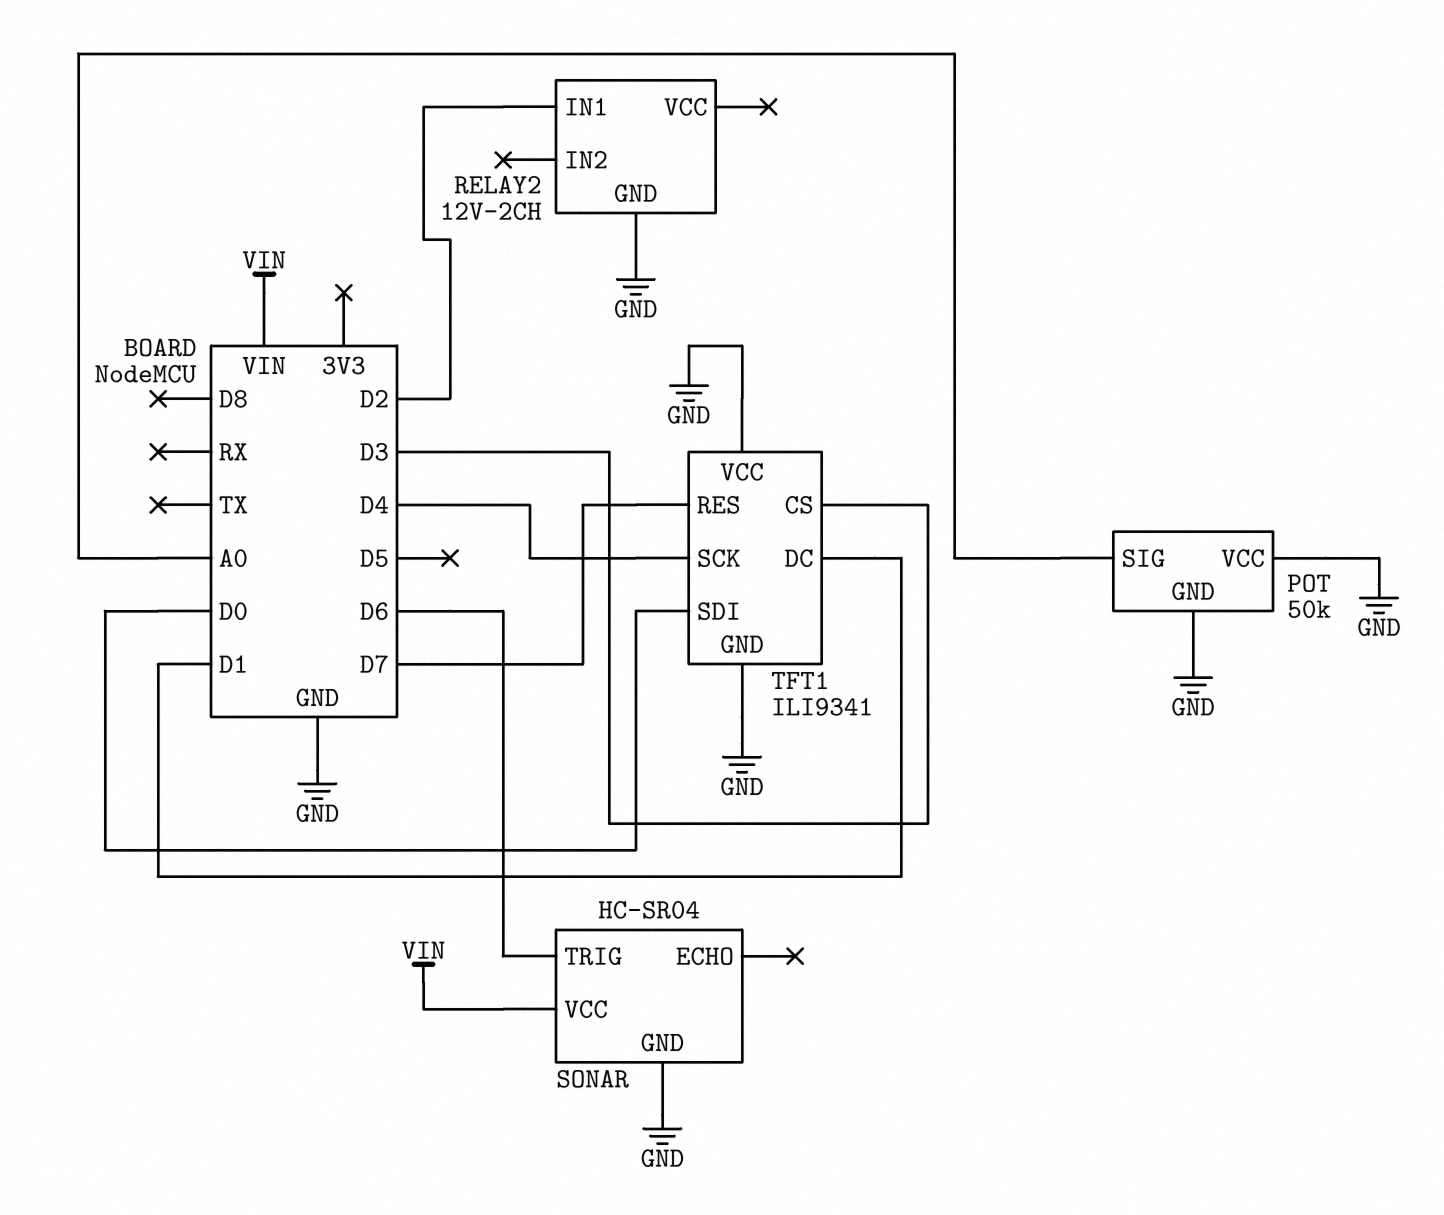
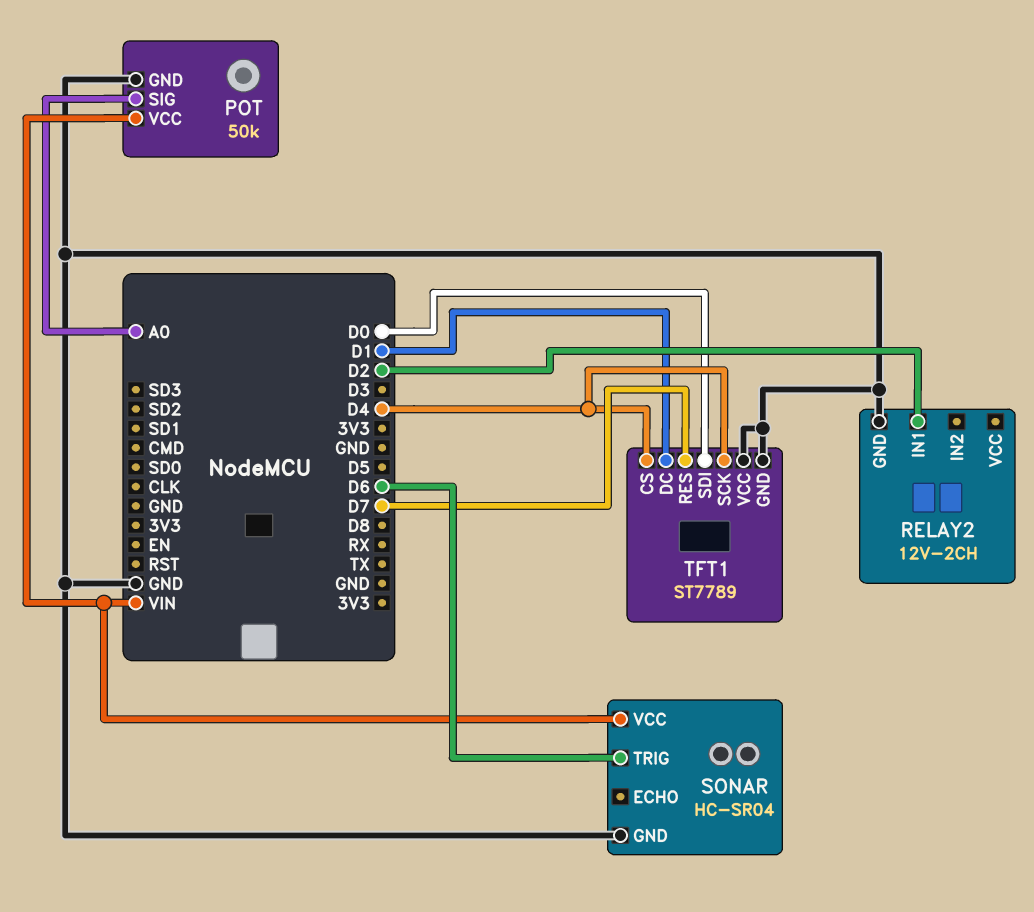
POT pin VCC: GND -> VIN
TFT1: ILI9341 -> ST7789
TFT1 pin CS: D3 -> D4

